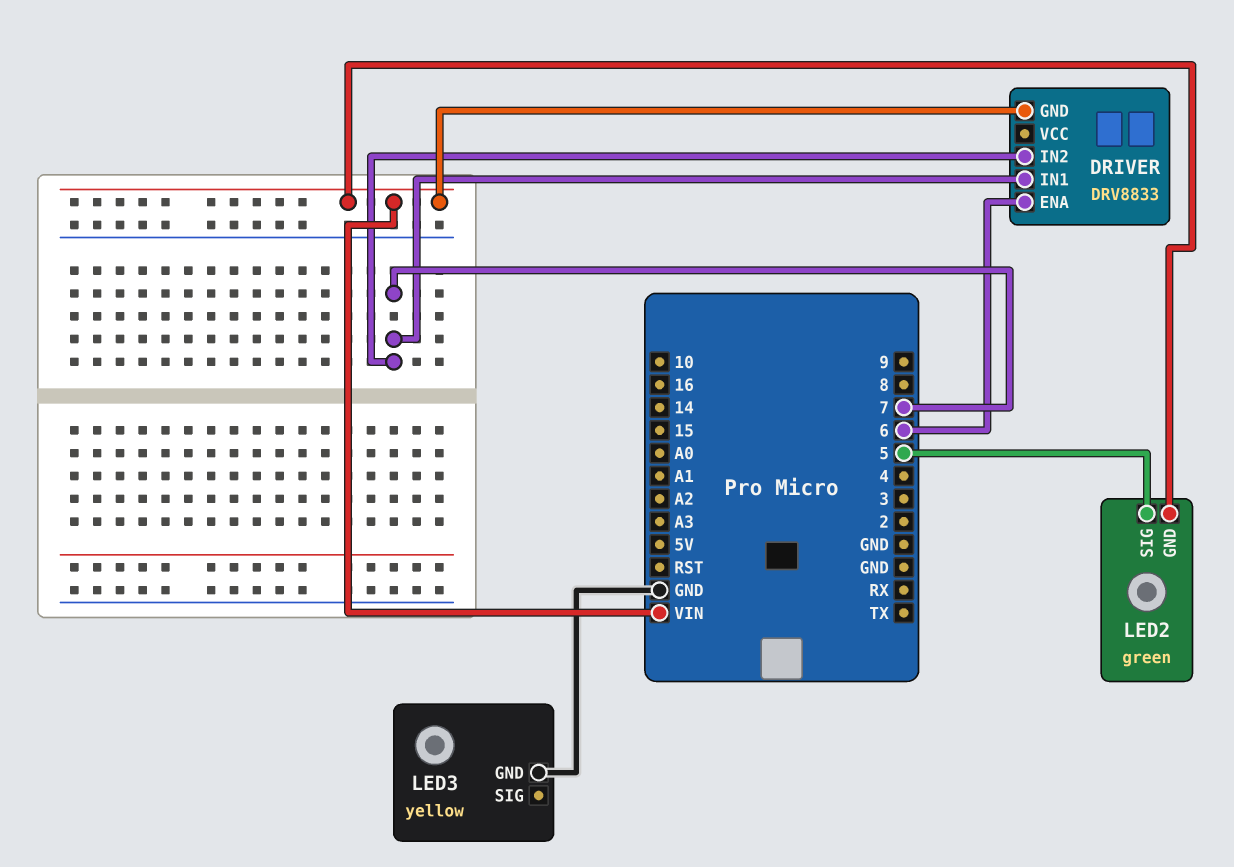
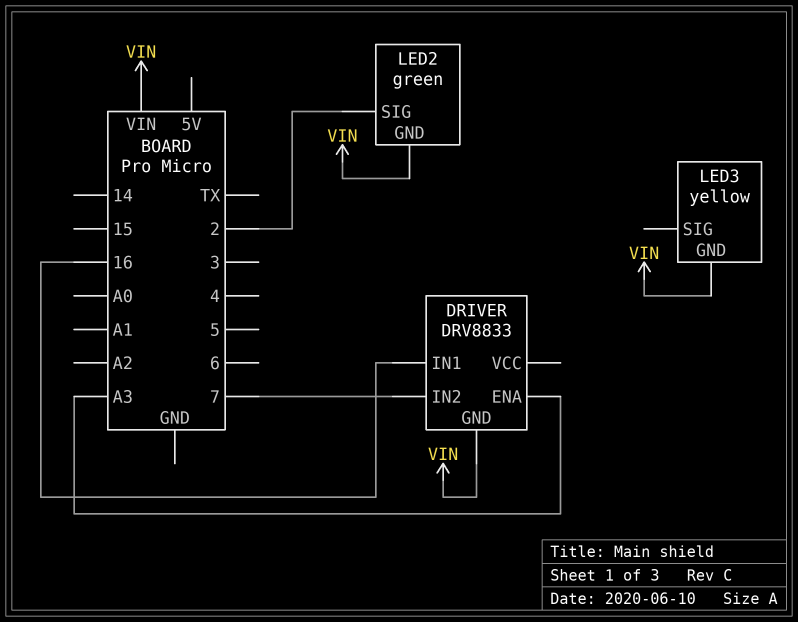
DRIVER pin ENA: 6 -> A3
DRIVER pin IN1: 7 -> 16
LED2 pin SIG: 5 -> 2
LED3 pin GND: GND -> VIN

